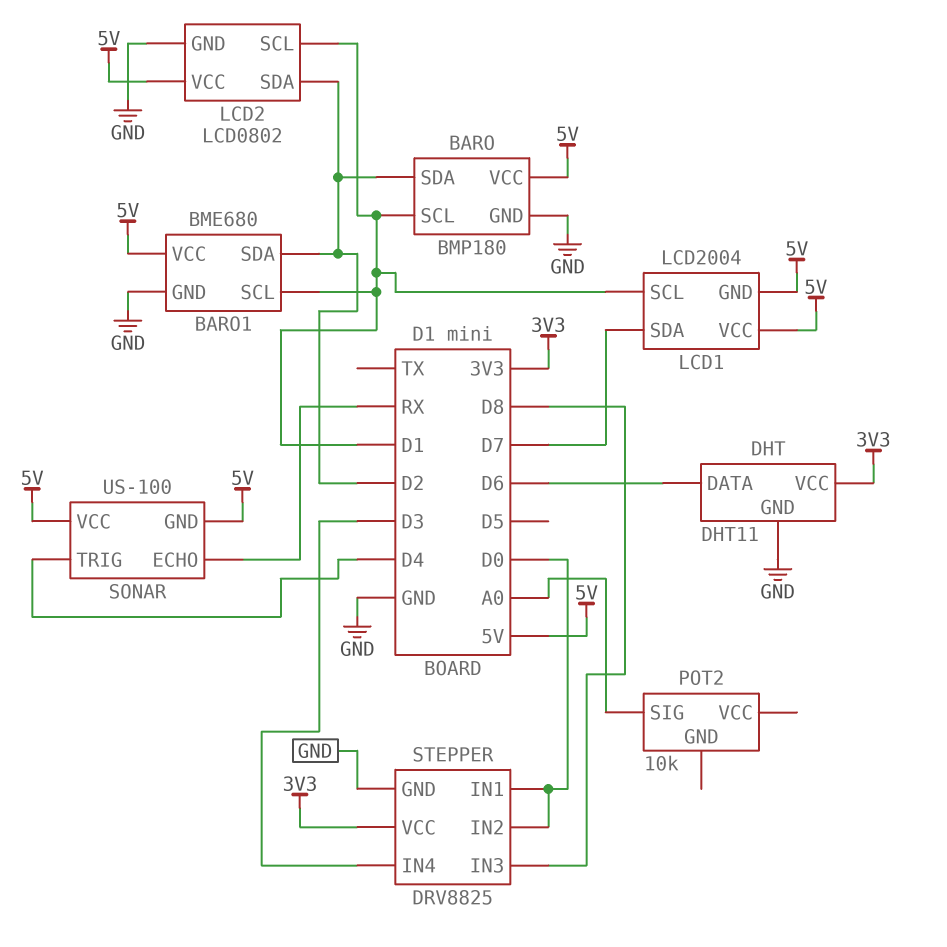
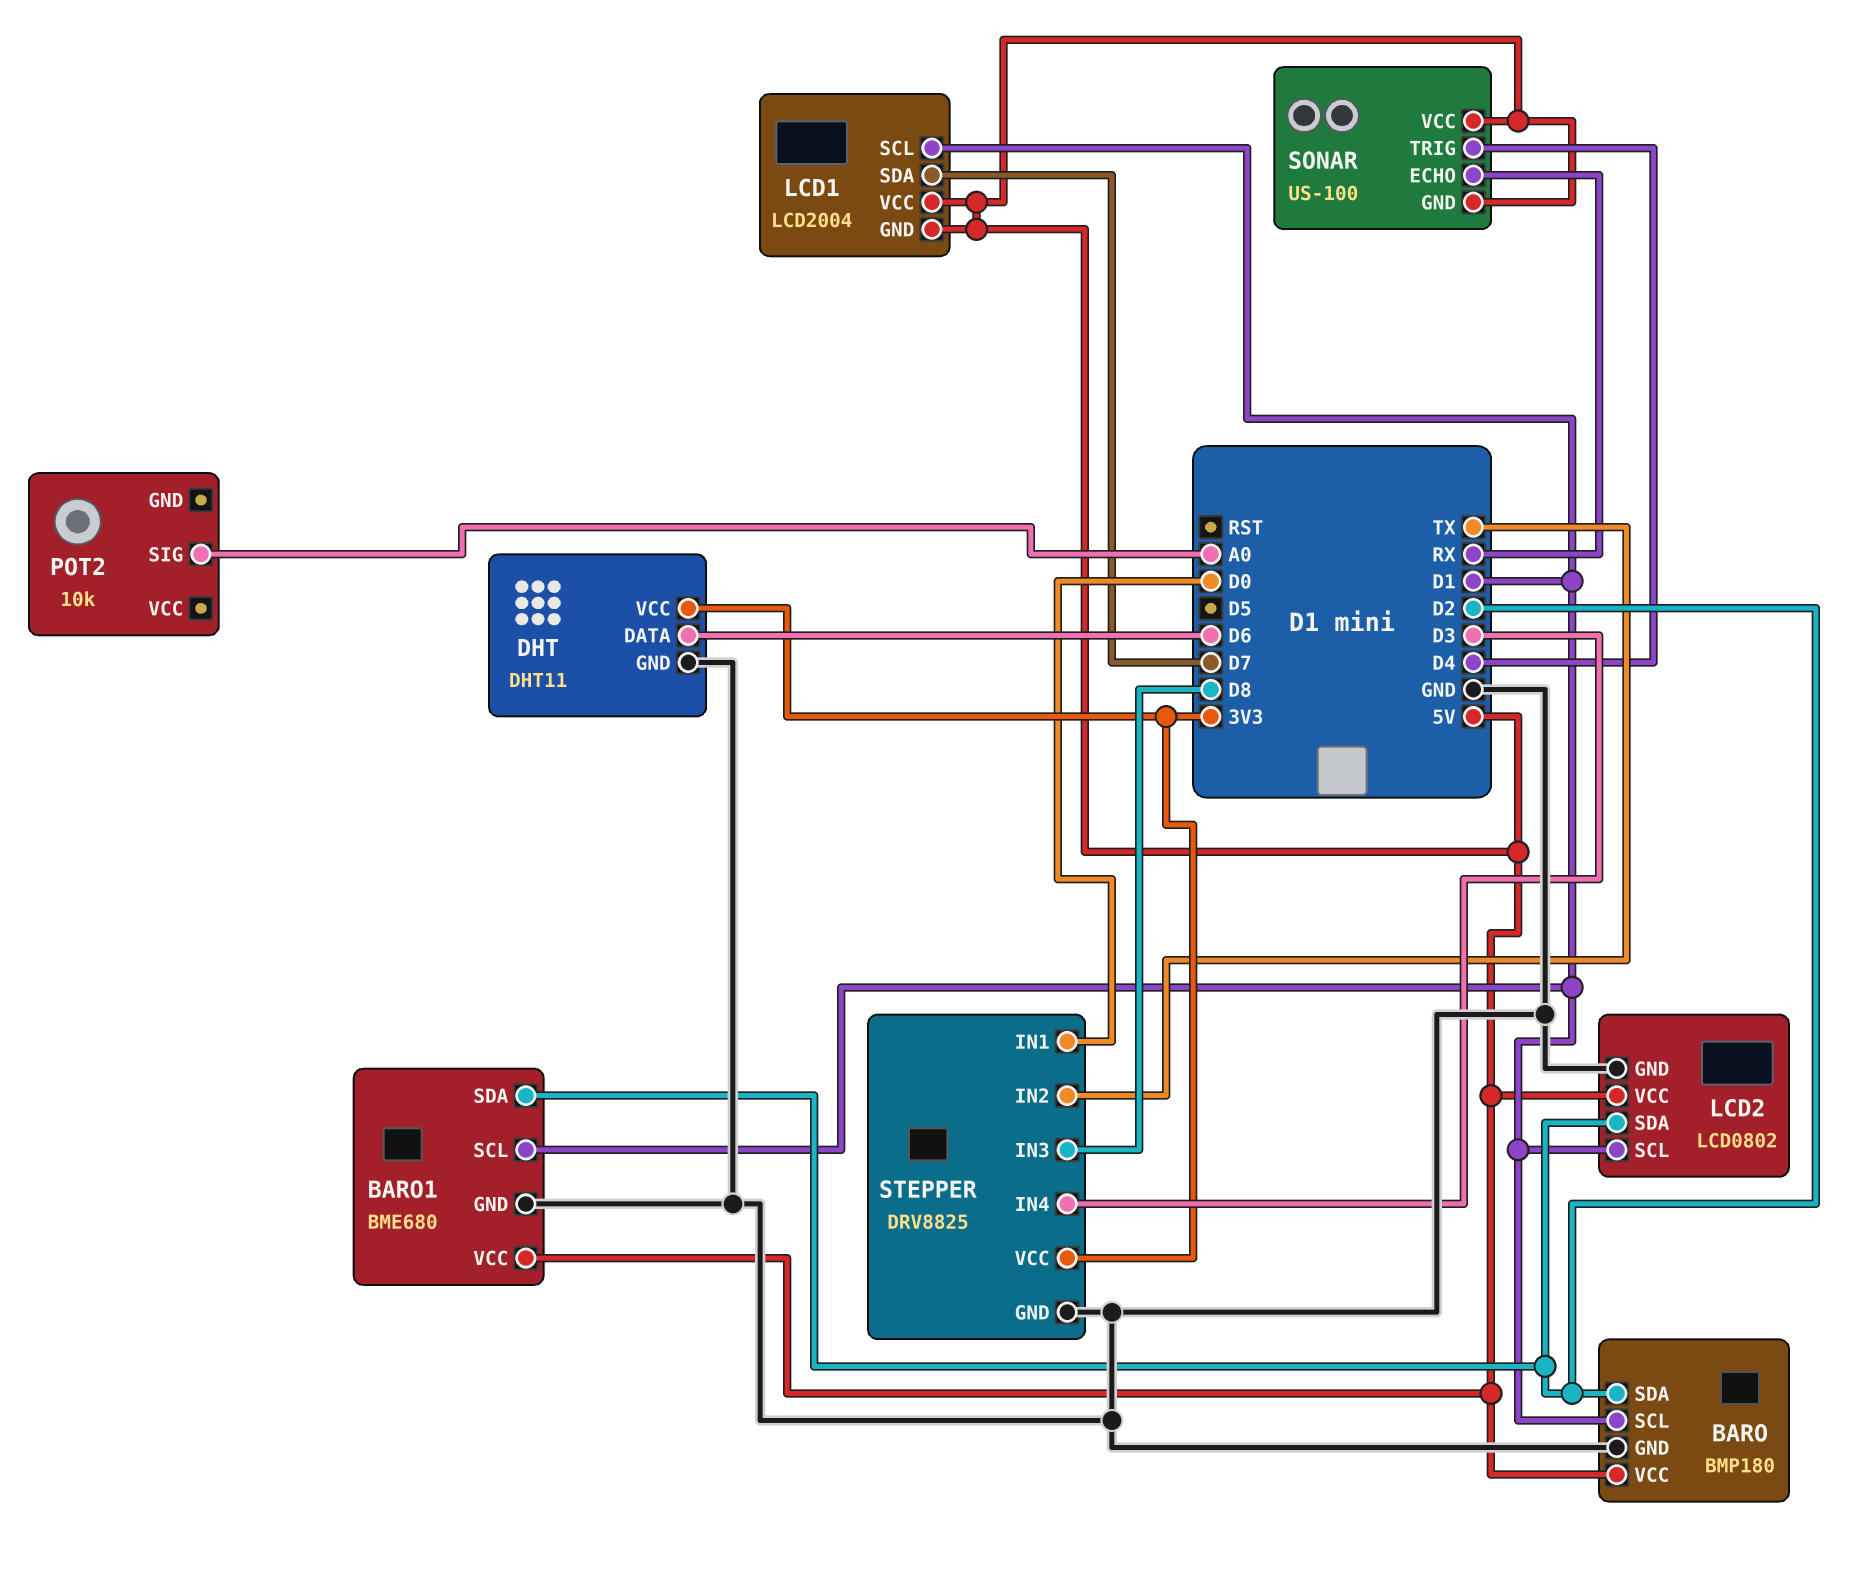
STEPPER pin IN2: D0 -> TX

